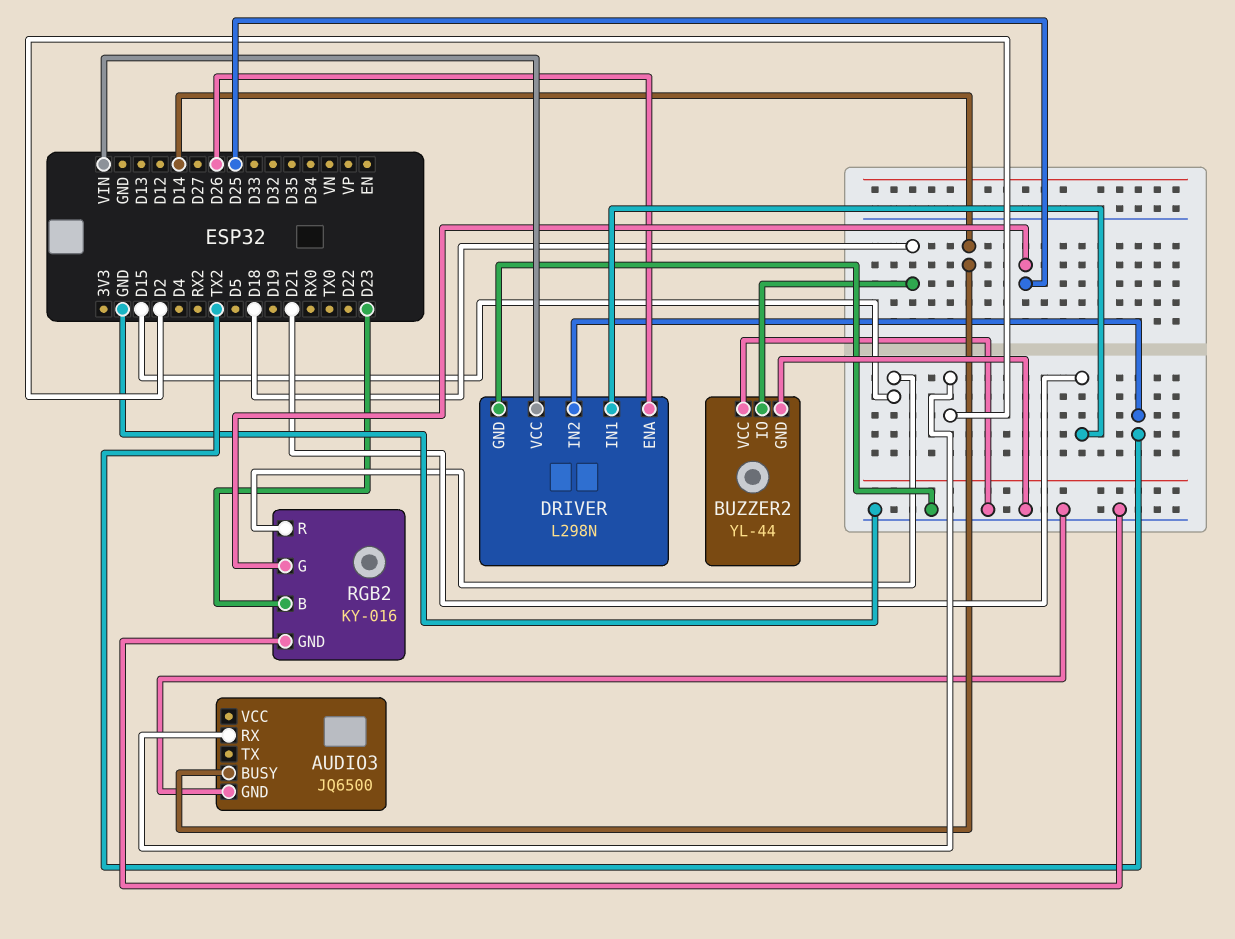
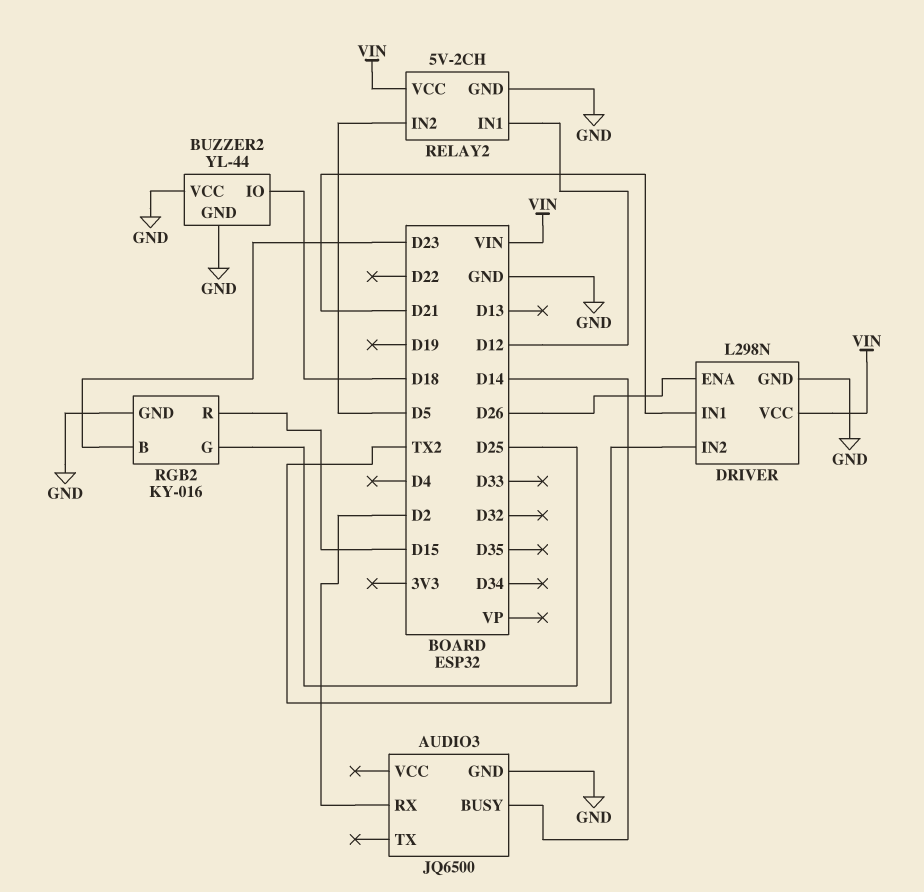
RELAY2: none -> 5V-2CH
RELAY2 pin GND: none -> GND
RELAY2 pin IN1: none -> D12
RELAY2 pin IN2: none -> D5
RELAY2 pin VCC: none -> VIN

